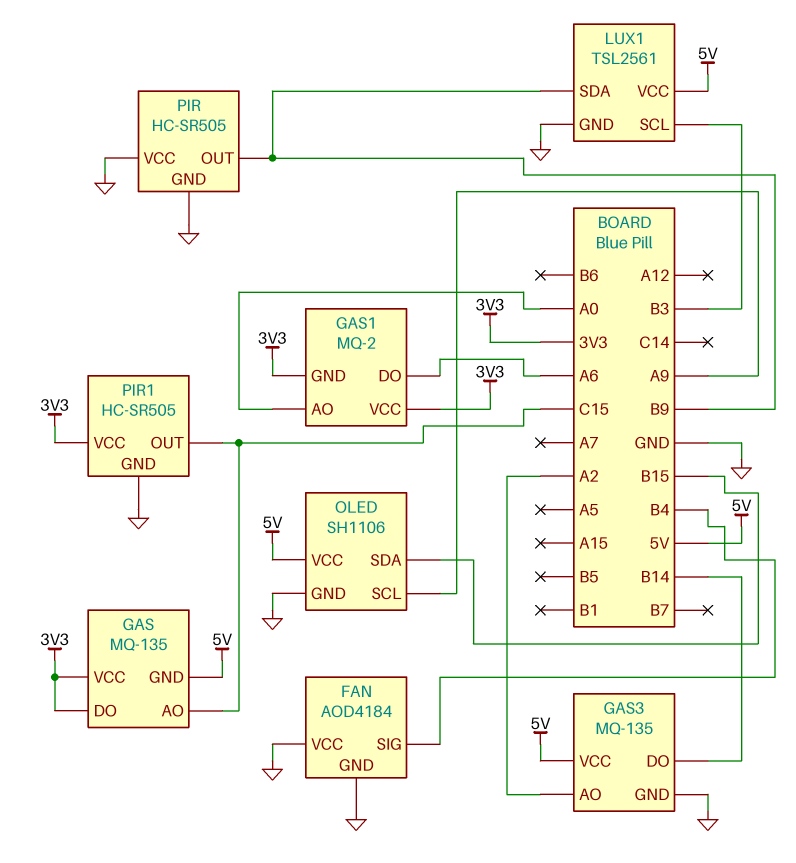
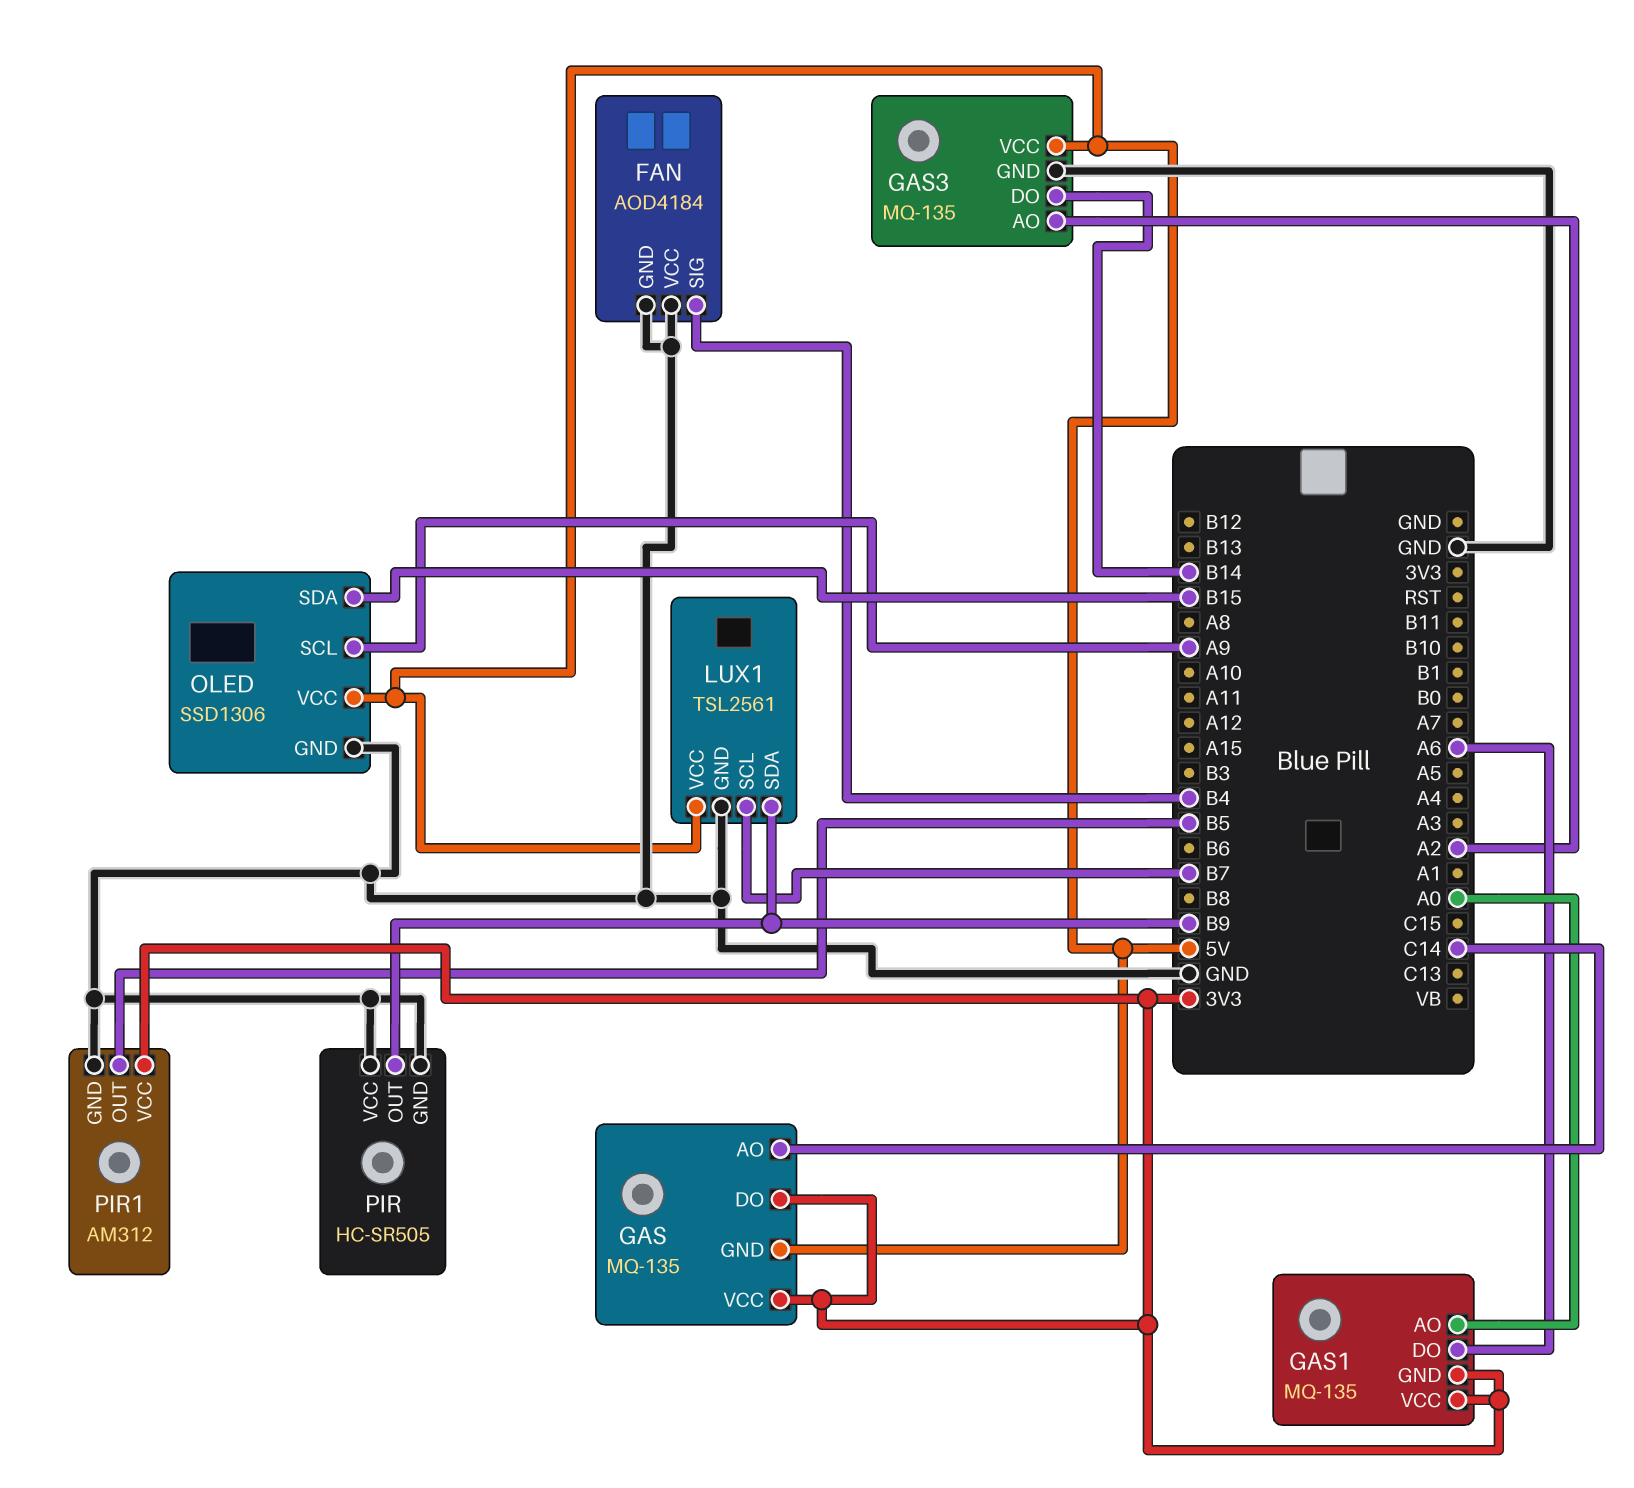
GAS pin AO: C15 -> C14
GAS1: MQ-2 -> MQ-135
LUX1 pin SCL: B3 -> B7
OLED: SH1106 -> SSD1306
PIR1: HC-SR505 -> AM312
PIR1 pin OUT: C15 -> B5

